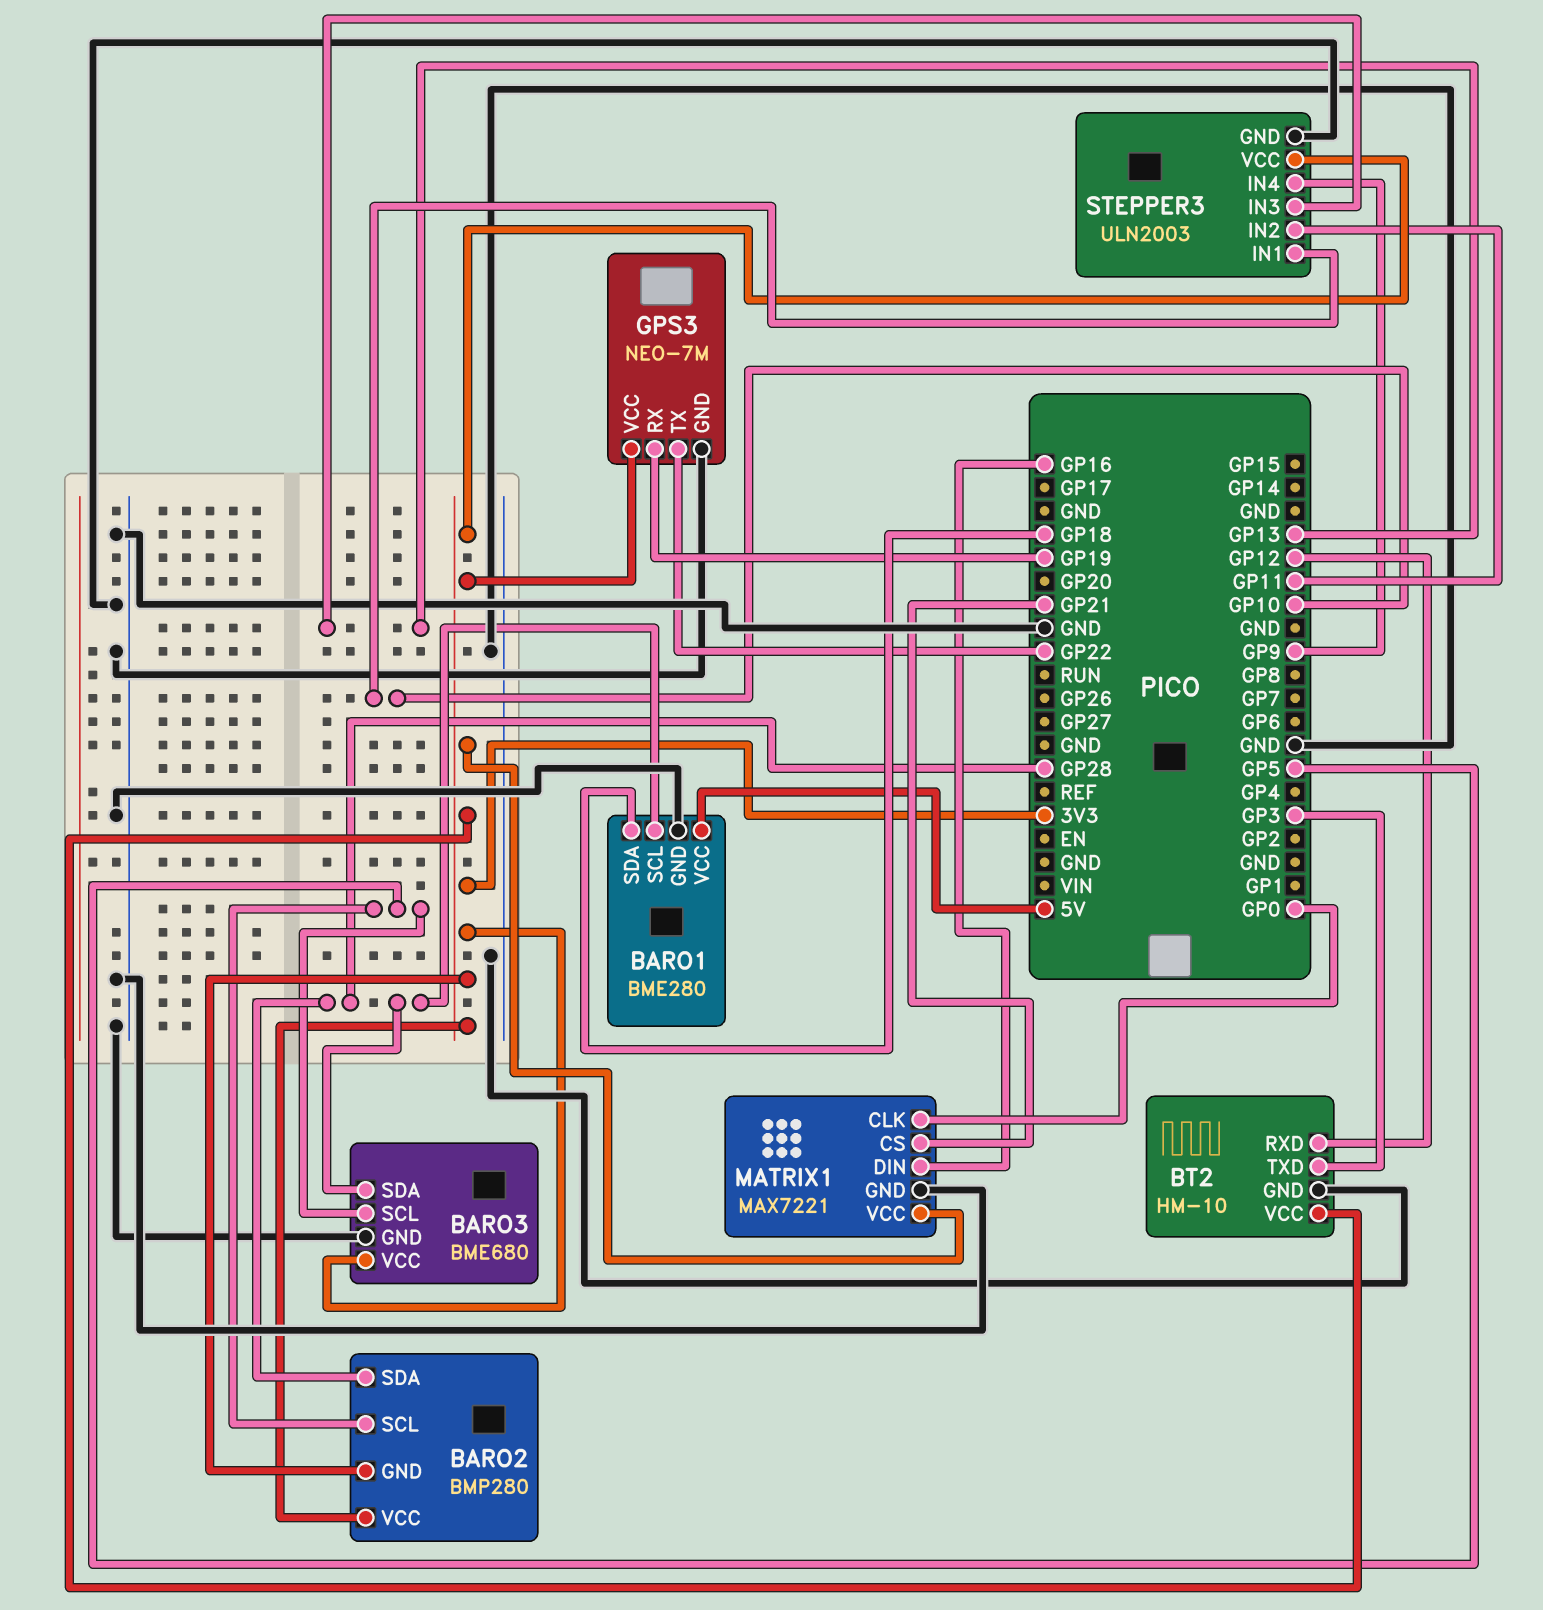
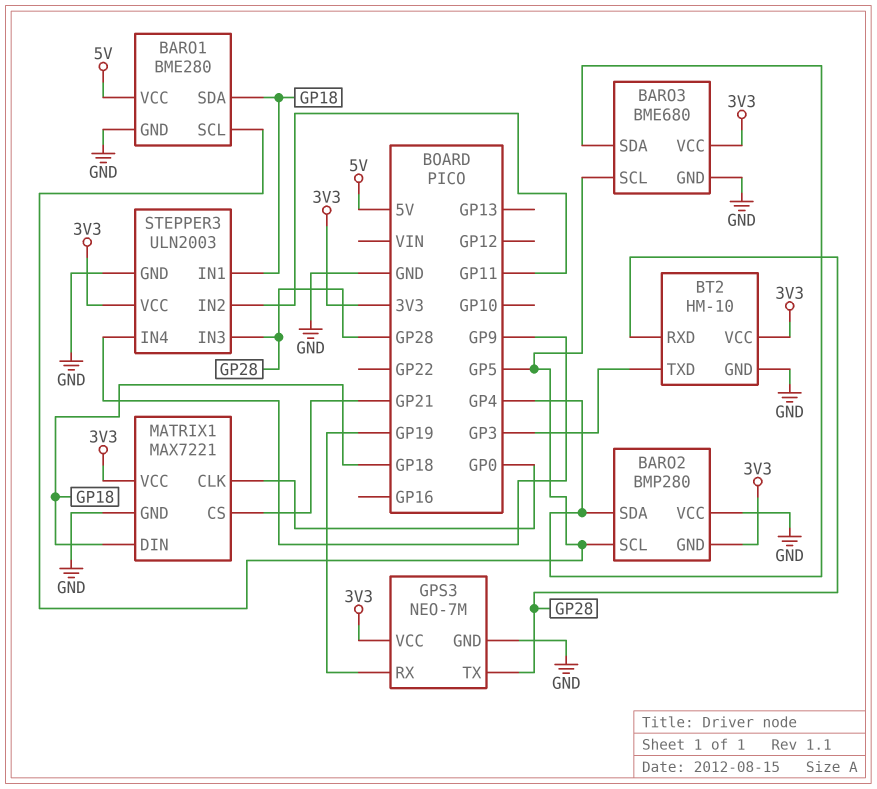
BARO1 pin SCL: GP28 -> GP5
BARO2 pin SDA: GP28 -> GP4
BARO2 pin VCC: 3V3 -> GND
BARO3 pin SDA: GP28 -> GP4
BT2 pin RXD: GP12 -> GP28
GPS3 pin TX: GP22 -> GP28
MATRIX1 pin DIN: GP16 -> GP18
STEPPER3 pin IN1: GP10 -> GP18
STEPPER3 pin IN3: GP13 -> GP28

